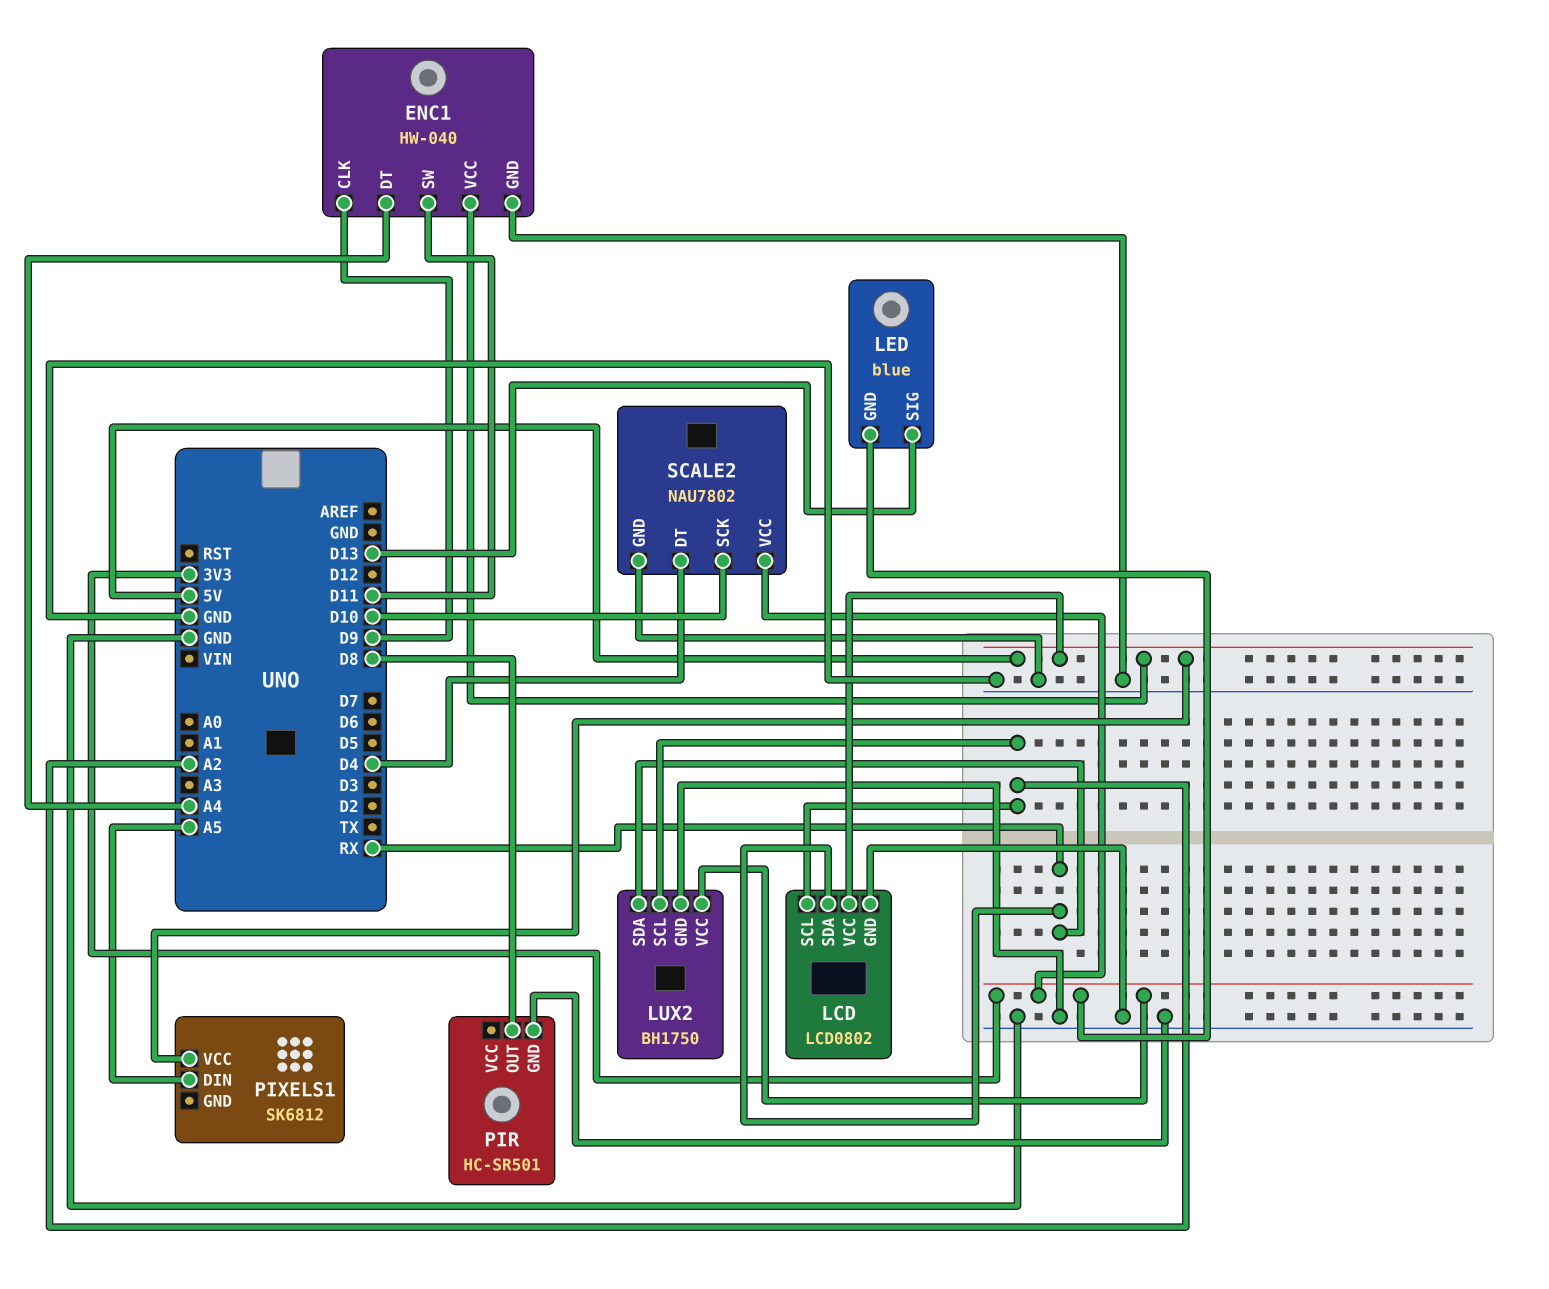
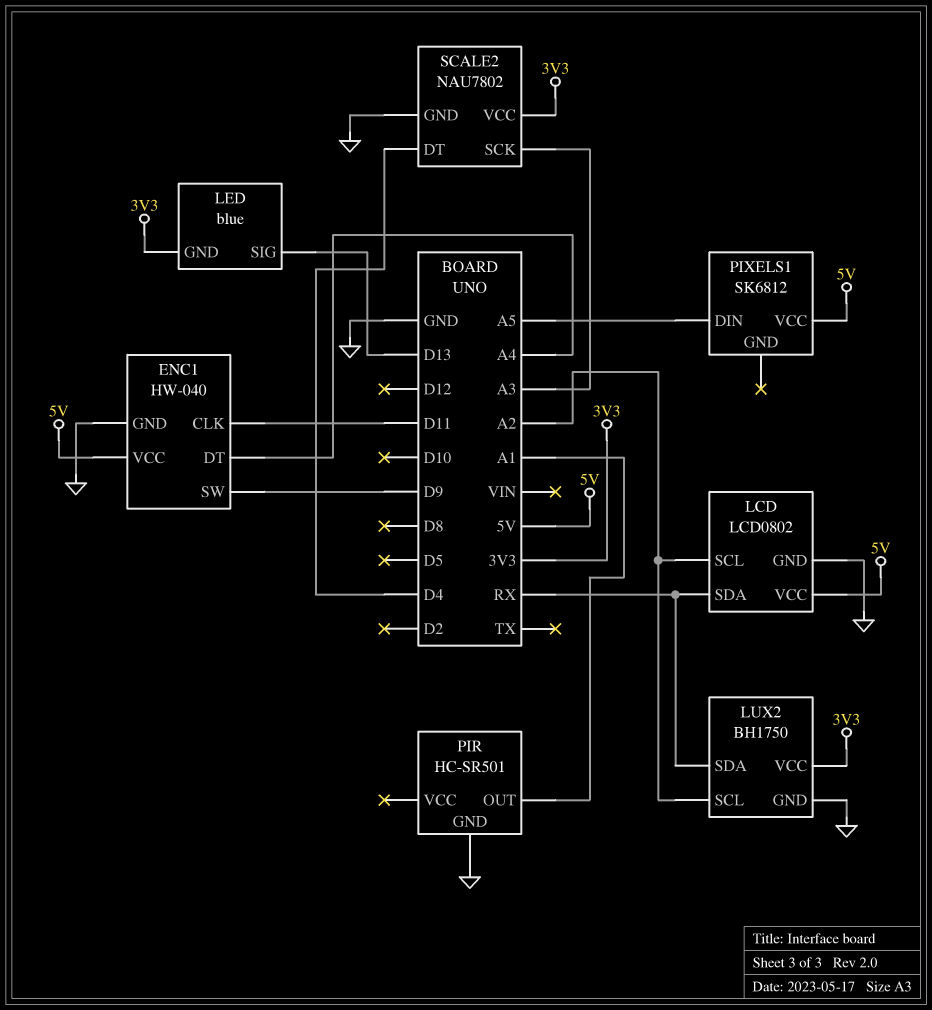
ENC1 pin CLK: D9 -> D11
ENC1 pin SW: D11 -> D9
PIR pin OUT: D8 -> A1
SCALE2 pin SCK: D10 -> A3

